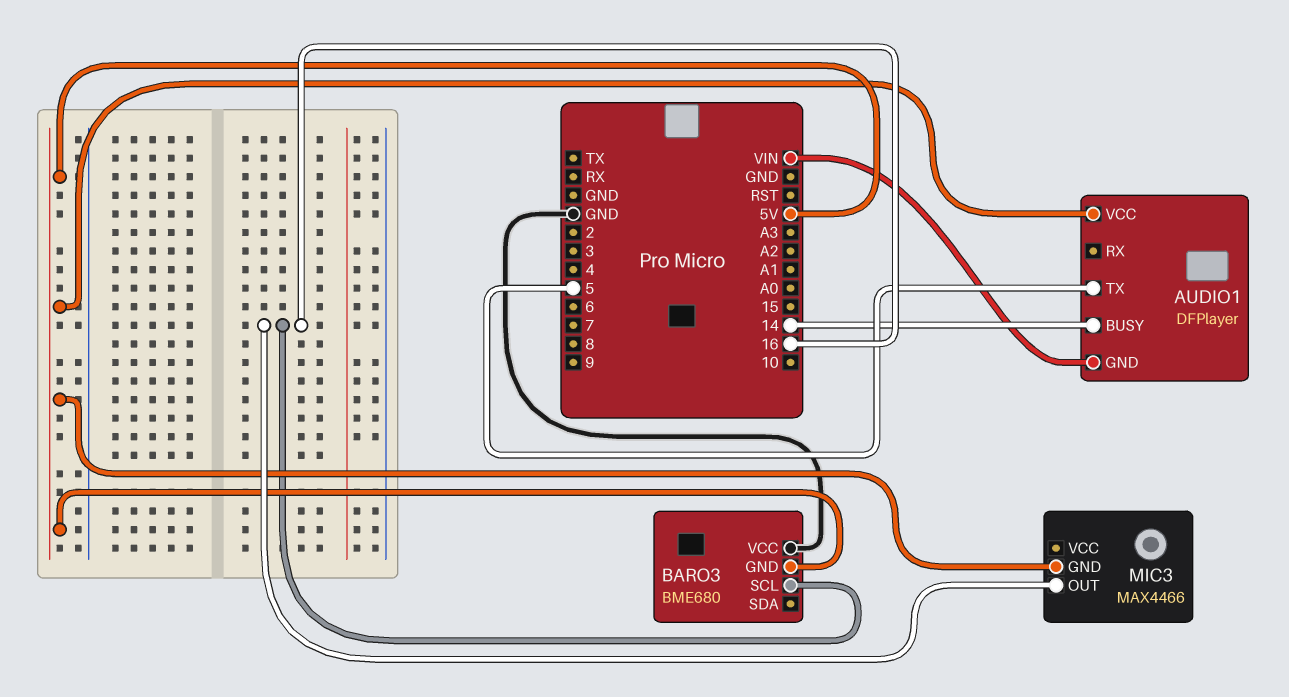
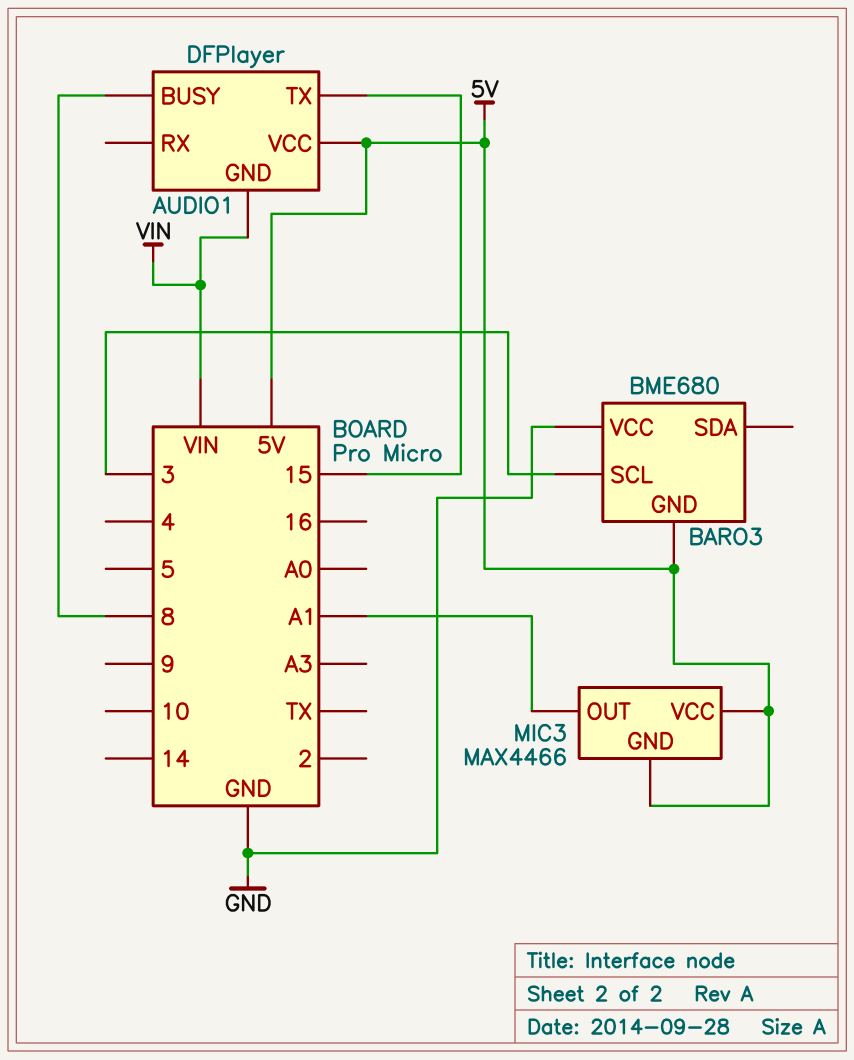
AUDIO1 pin BUSY: 14 -> 8
AUDIO1 pin TX: 5 -> 15
BARO3 pin SCL: 16 -> 3
MIC3 pin OUT: 16 -> A1
MIC3 pin VCC: none -> 5V

